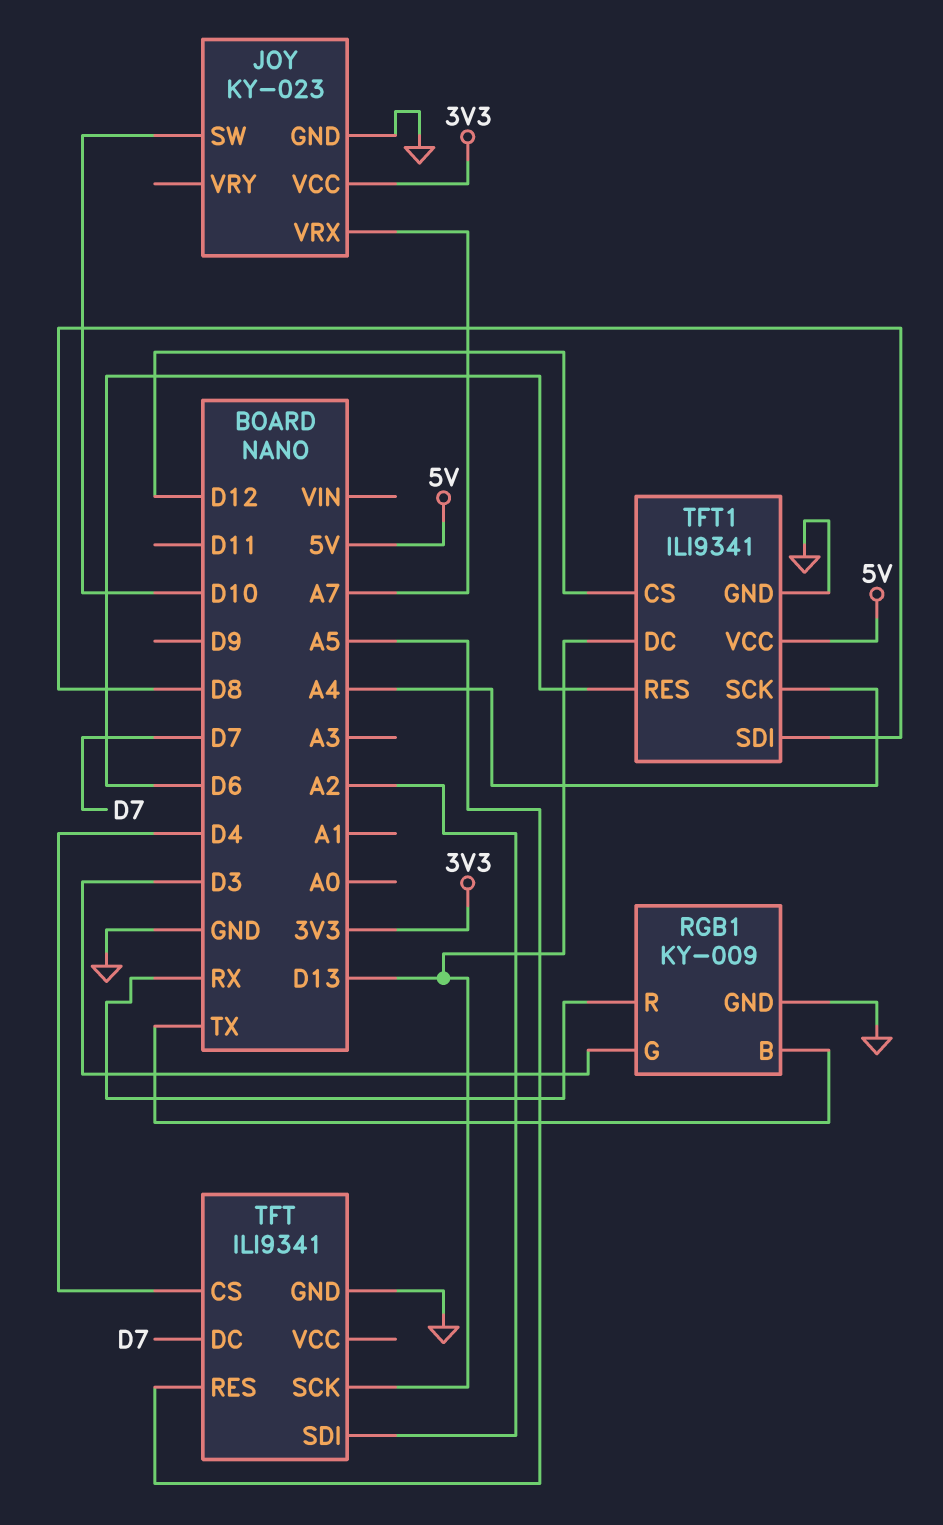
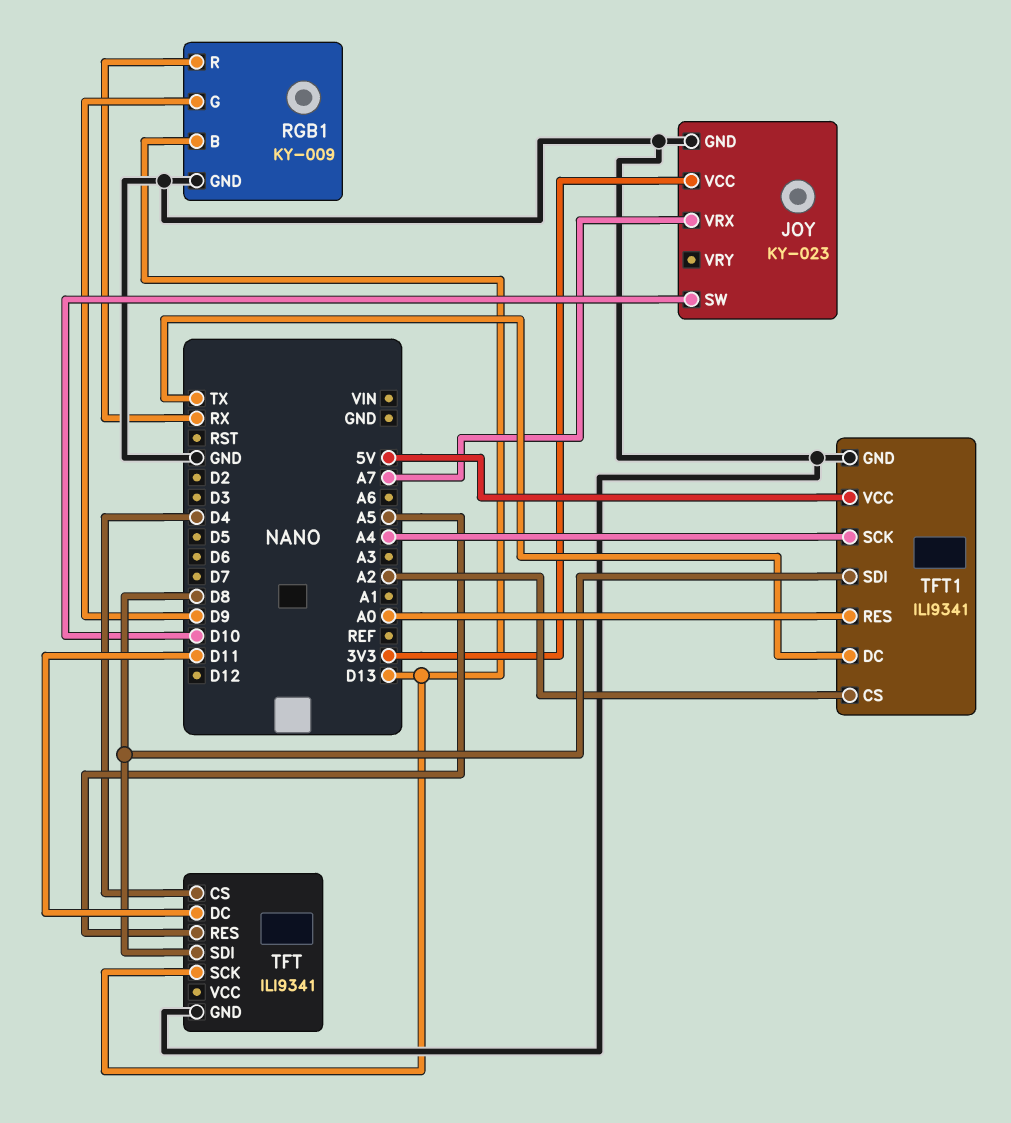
RGB1 pin B: TX -> D13
RGB1 pin G: D3 -> D9
TFT pin DC: D7 -> D11
TFT pin SDI: A2 -> D8
TFT1 pin CS: D12 -> A2
TFT1 pin DC: D13 -> TX
TFT1 pin RES: D6 -> A0

